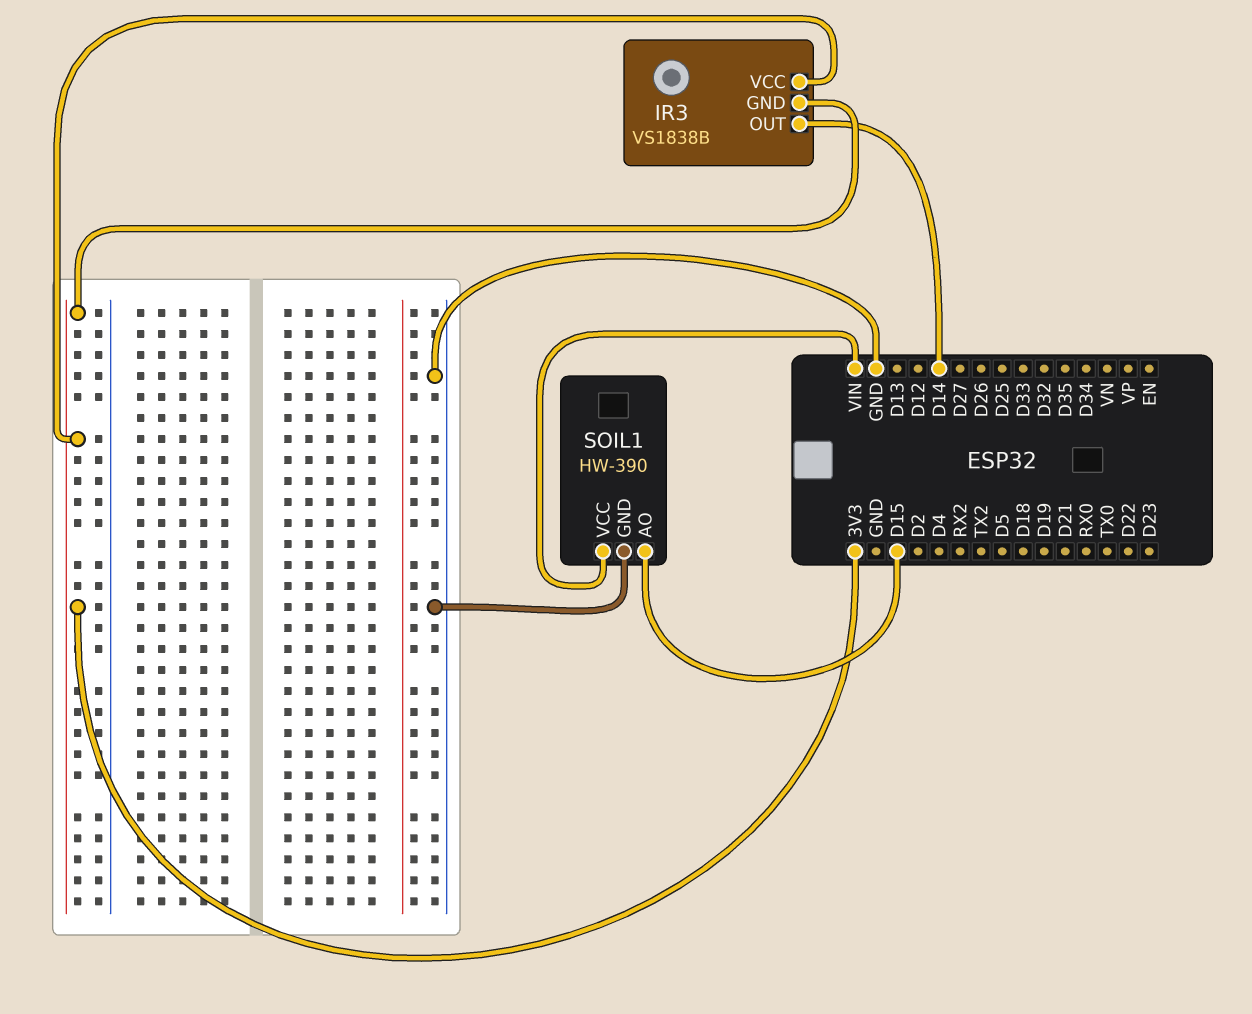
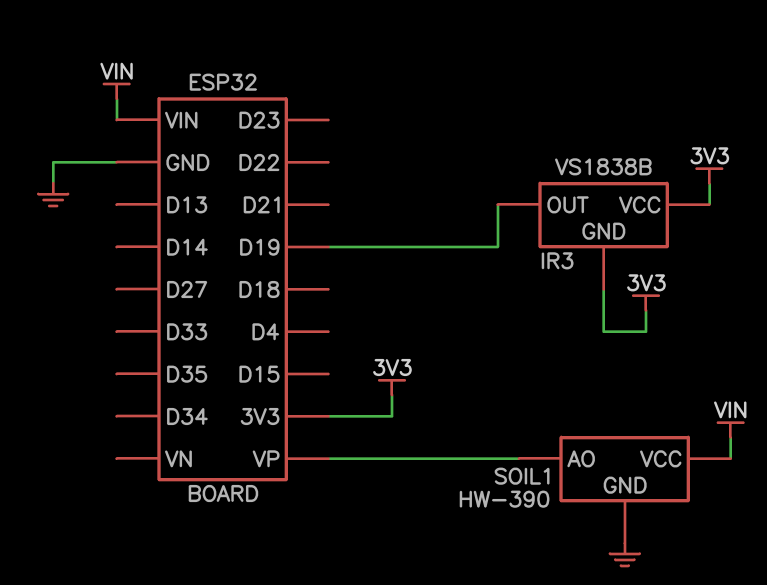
IR3 pin OUT: D14 -> D19
SOIL1 pin AO: D15 -> VP

